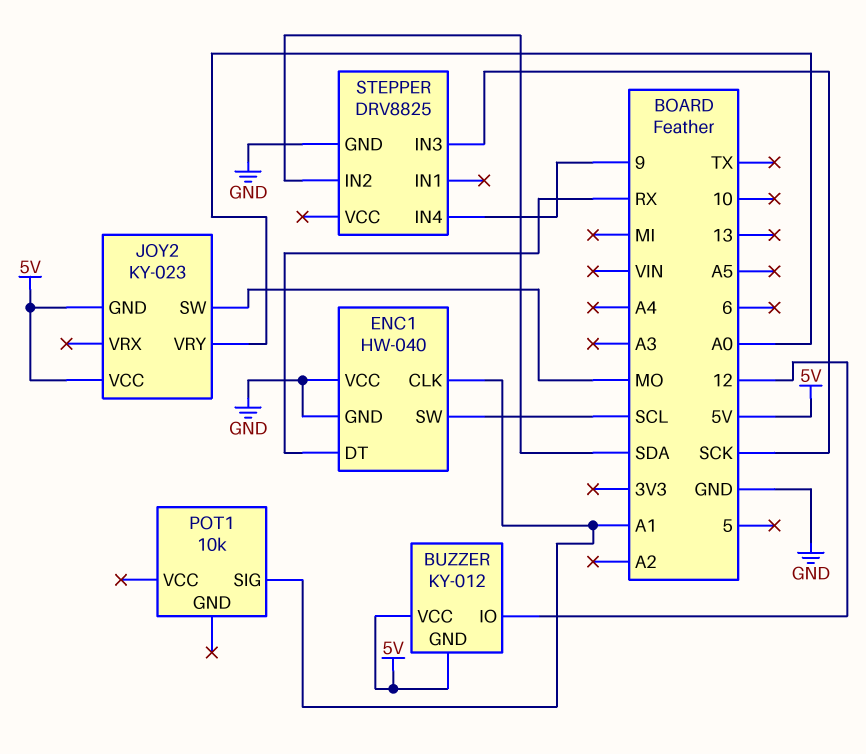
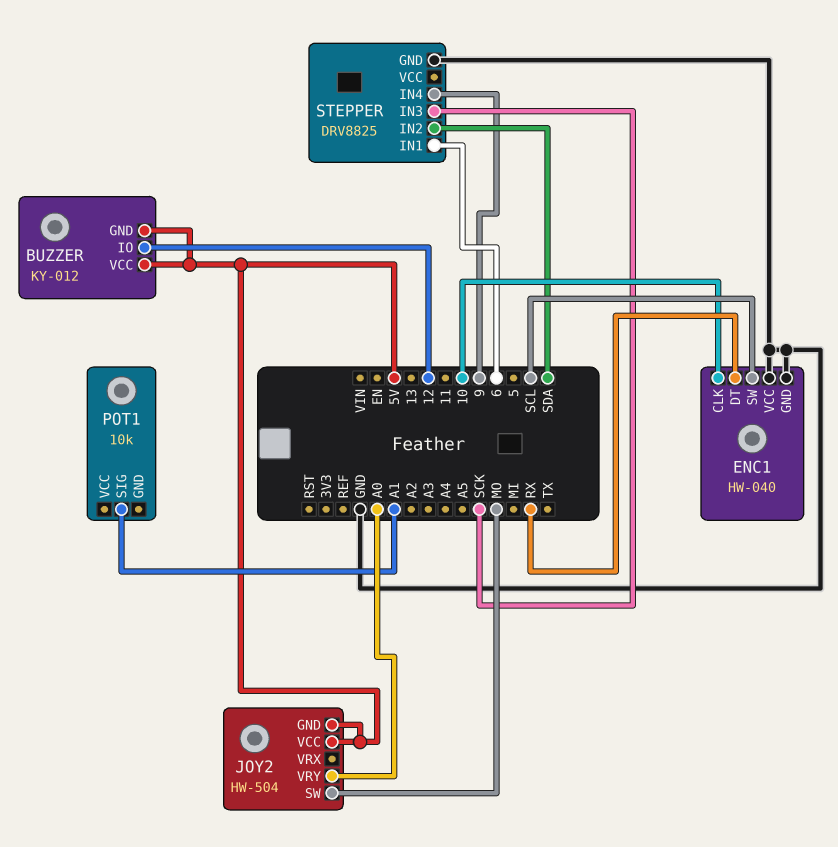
ENC1 pin CLK: A1 -> 10
JOY2: KY-023 -> HW-504
STEPPER pin IN1: none -> 6

